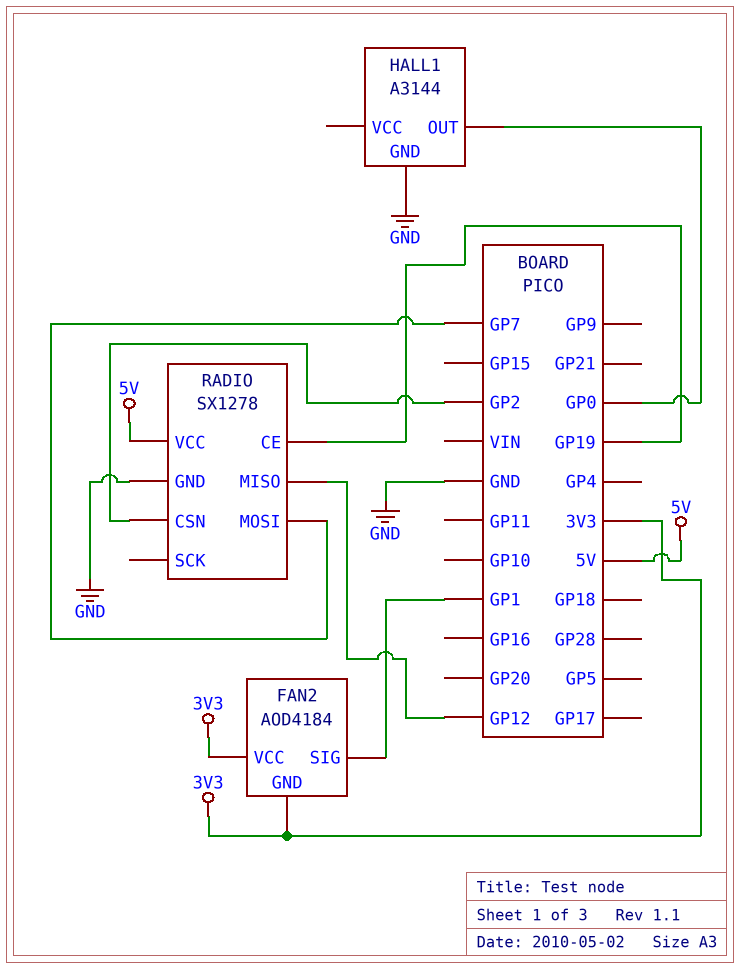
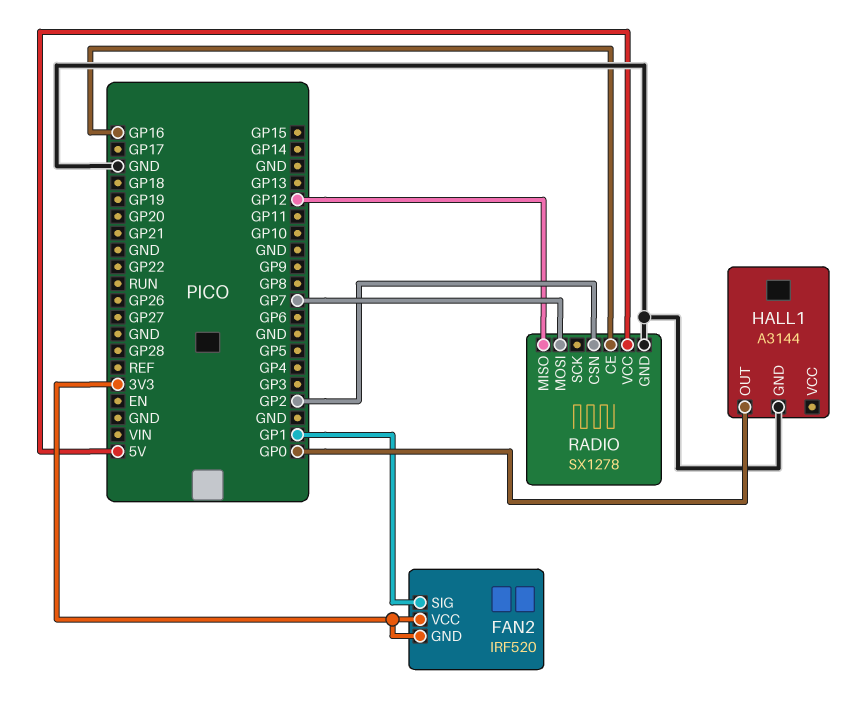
FAN2: AOD4184 -> IRF520
RADIO pin CE: GP19 -> GP16

